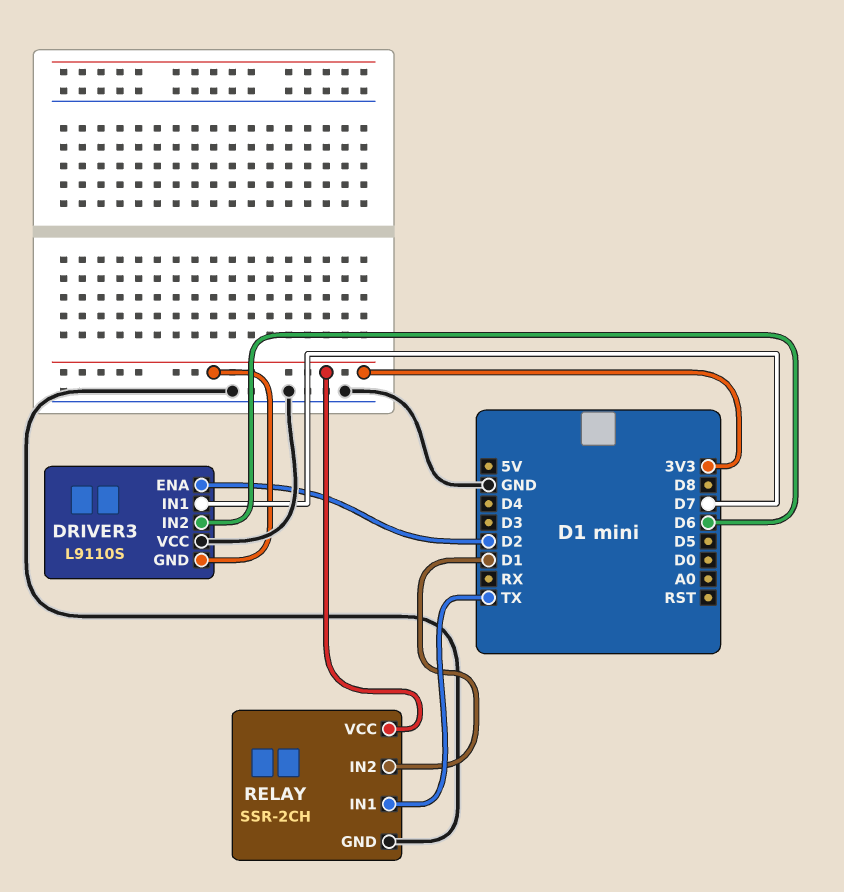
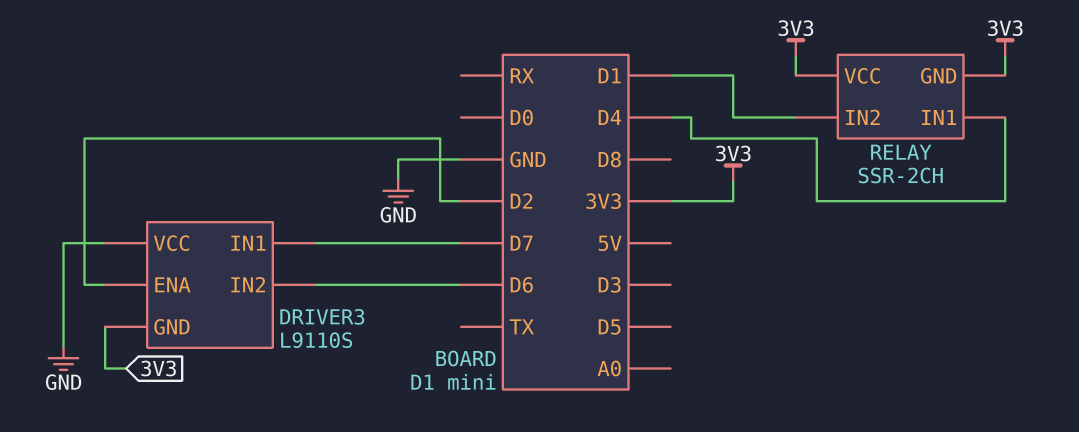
RELAY pin GND: GND -> 3V3
RELAY pin IN1: TX -> D4

